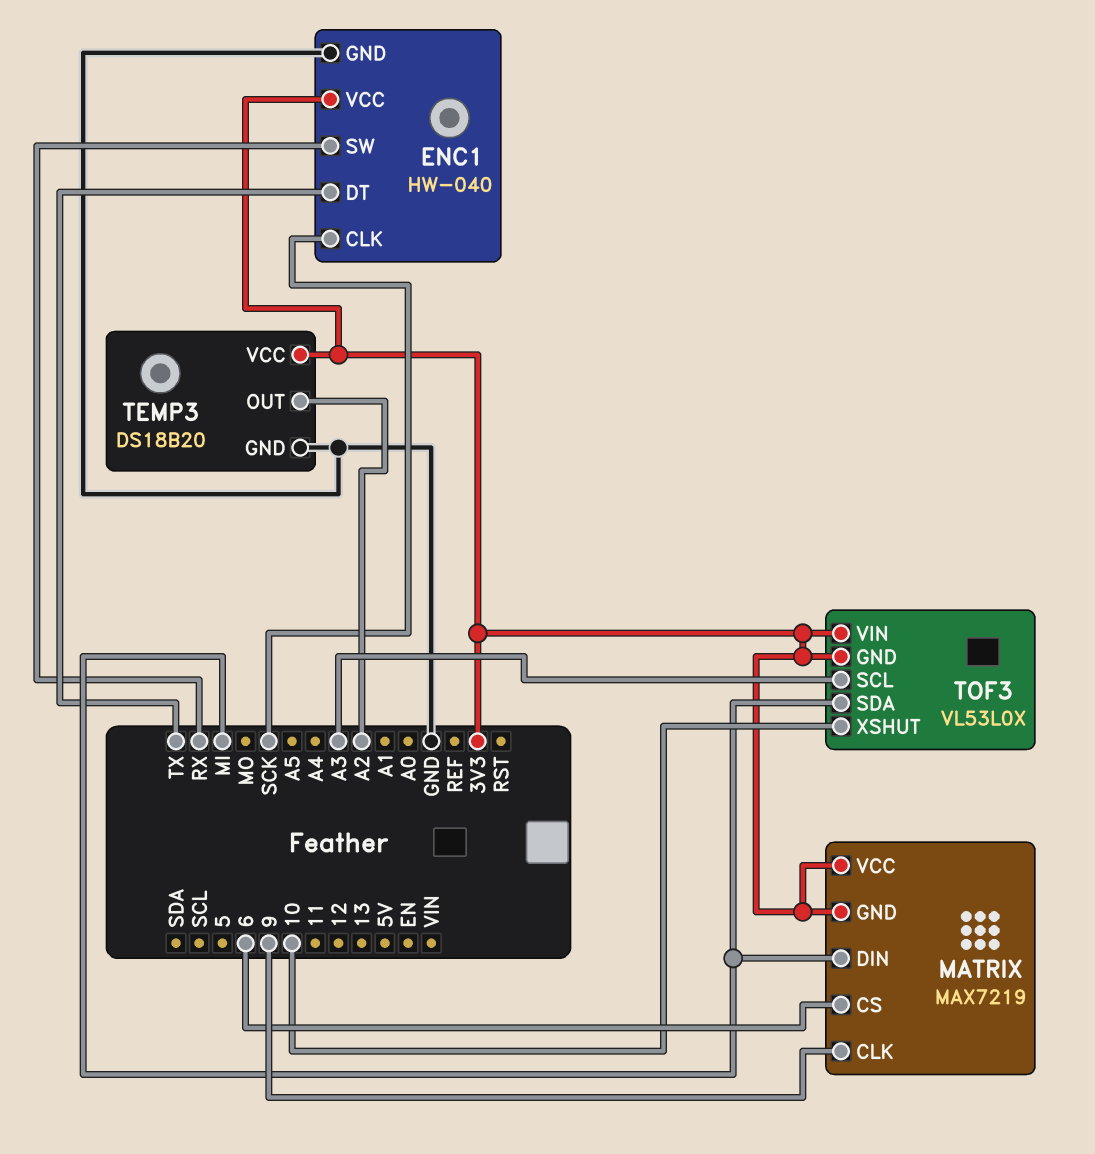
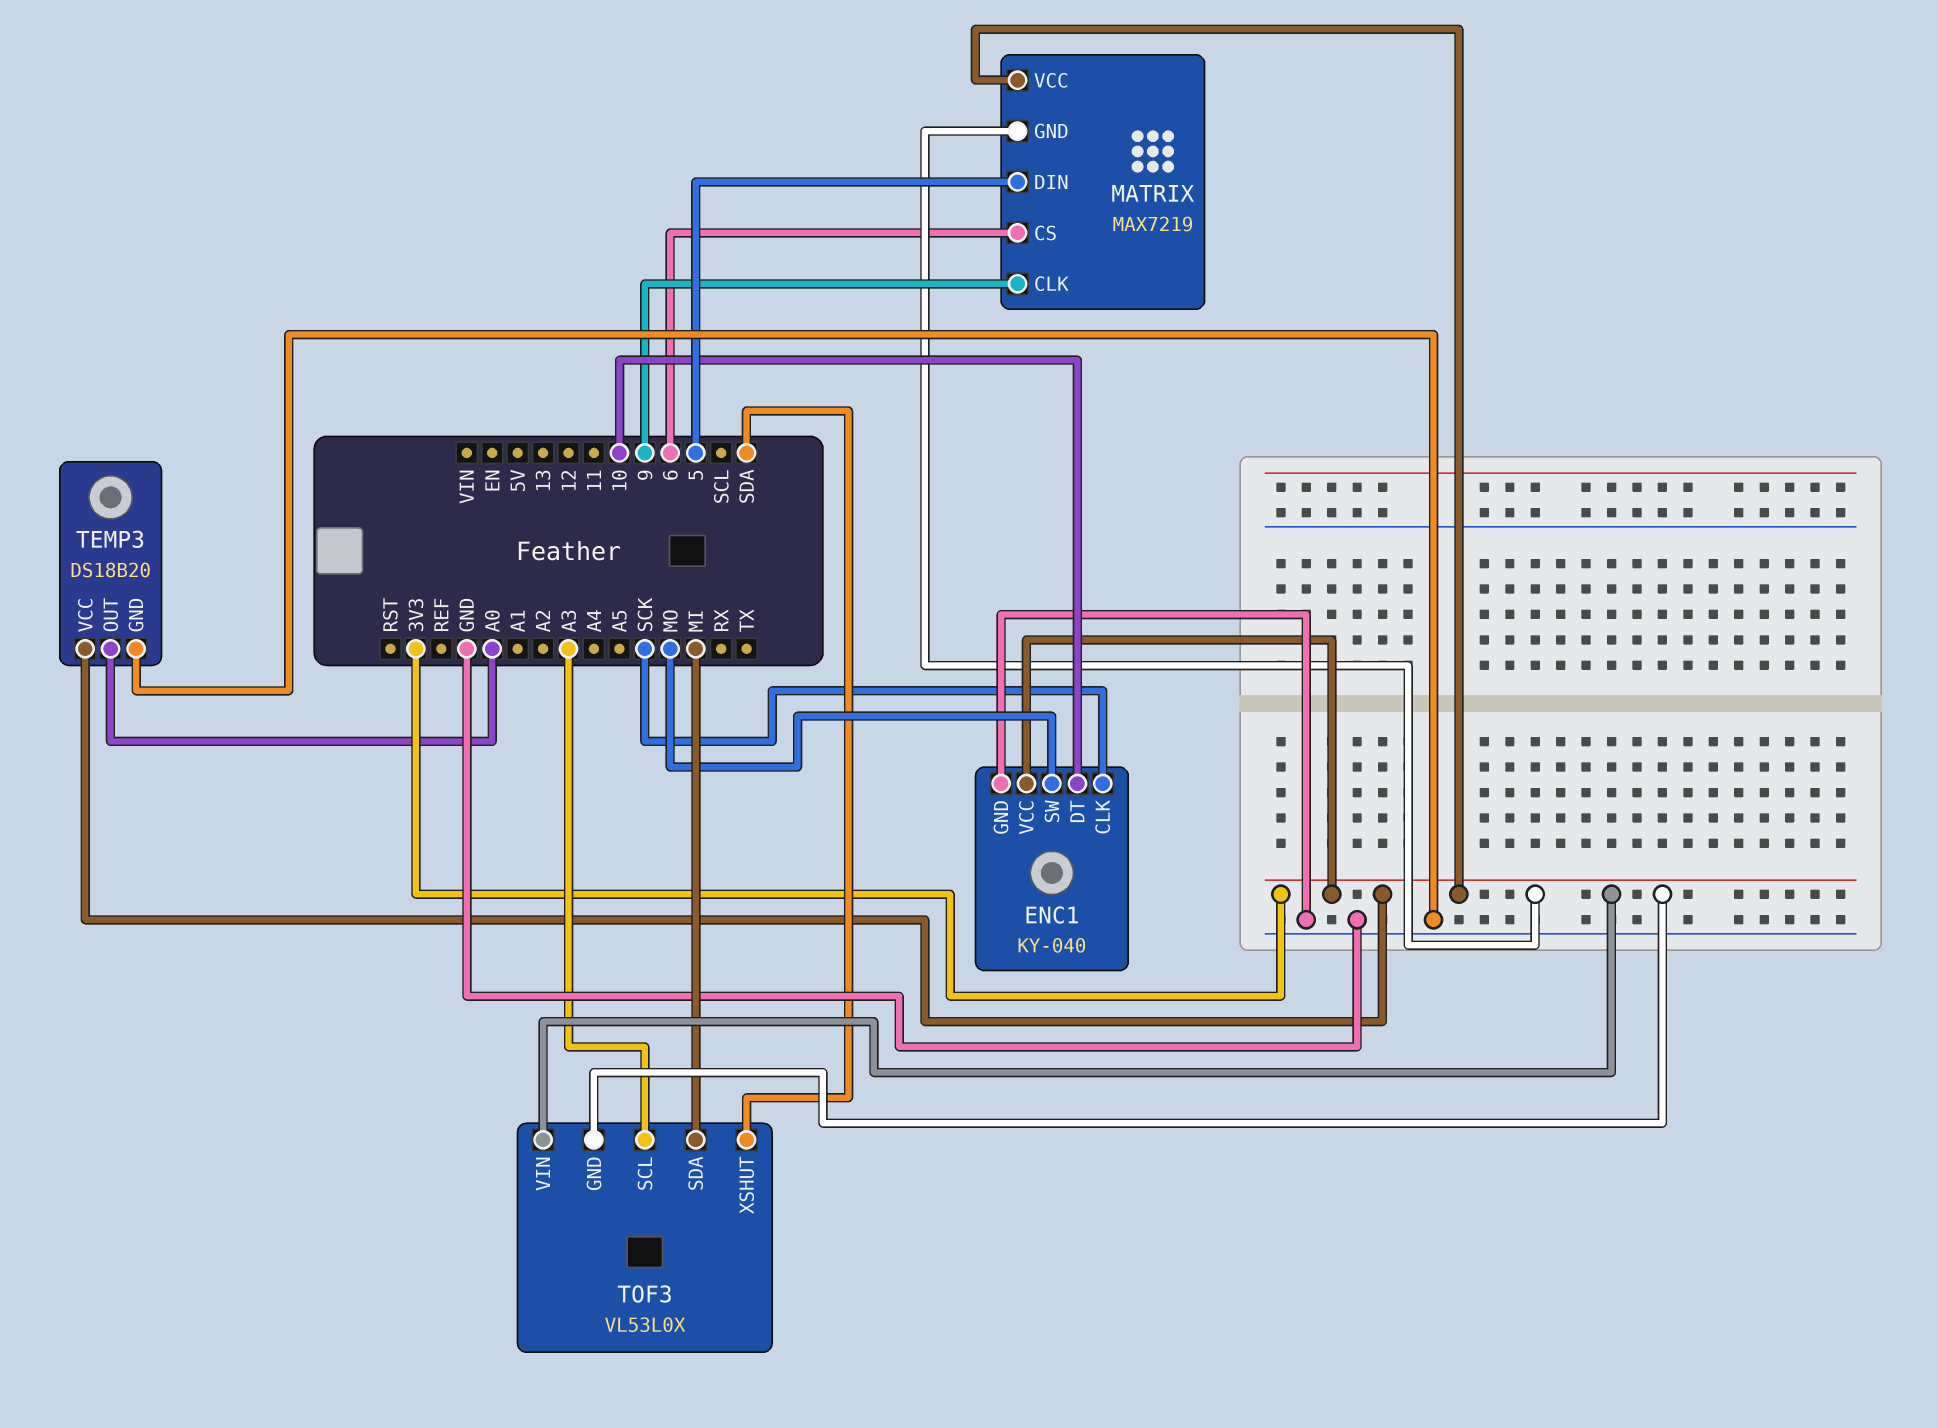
ENC1: HW-040 -> KY-040
ENC1 pin DT: TX -> 10
ENC1 pin SW: RX -> MO
MATRIX pin DIN: MI -> 5
TEMP3 pin OUT: A2 -> A0
TOF3 pin XSHUT: 10 -> SDA

